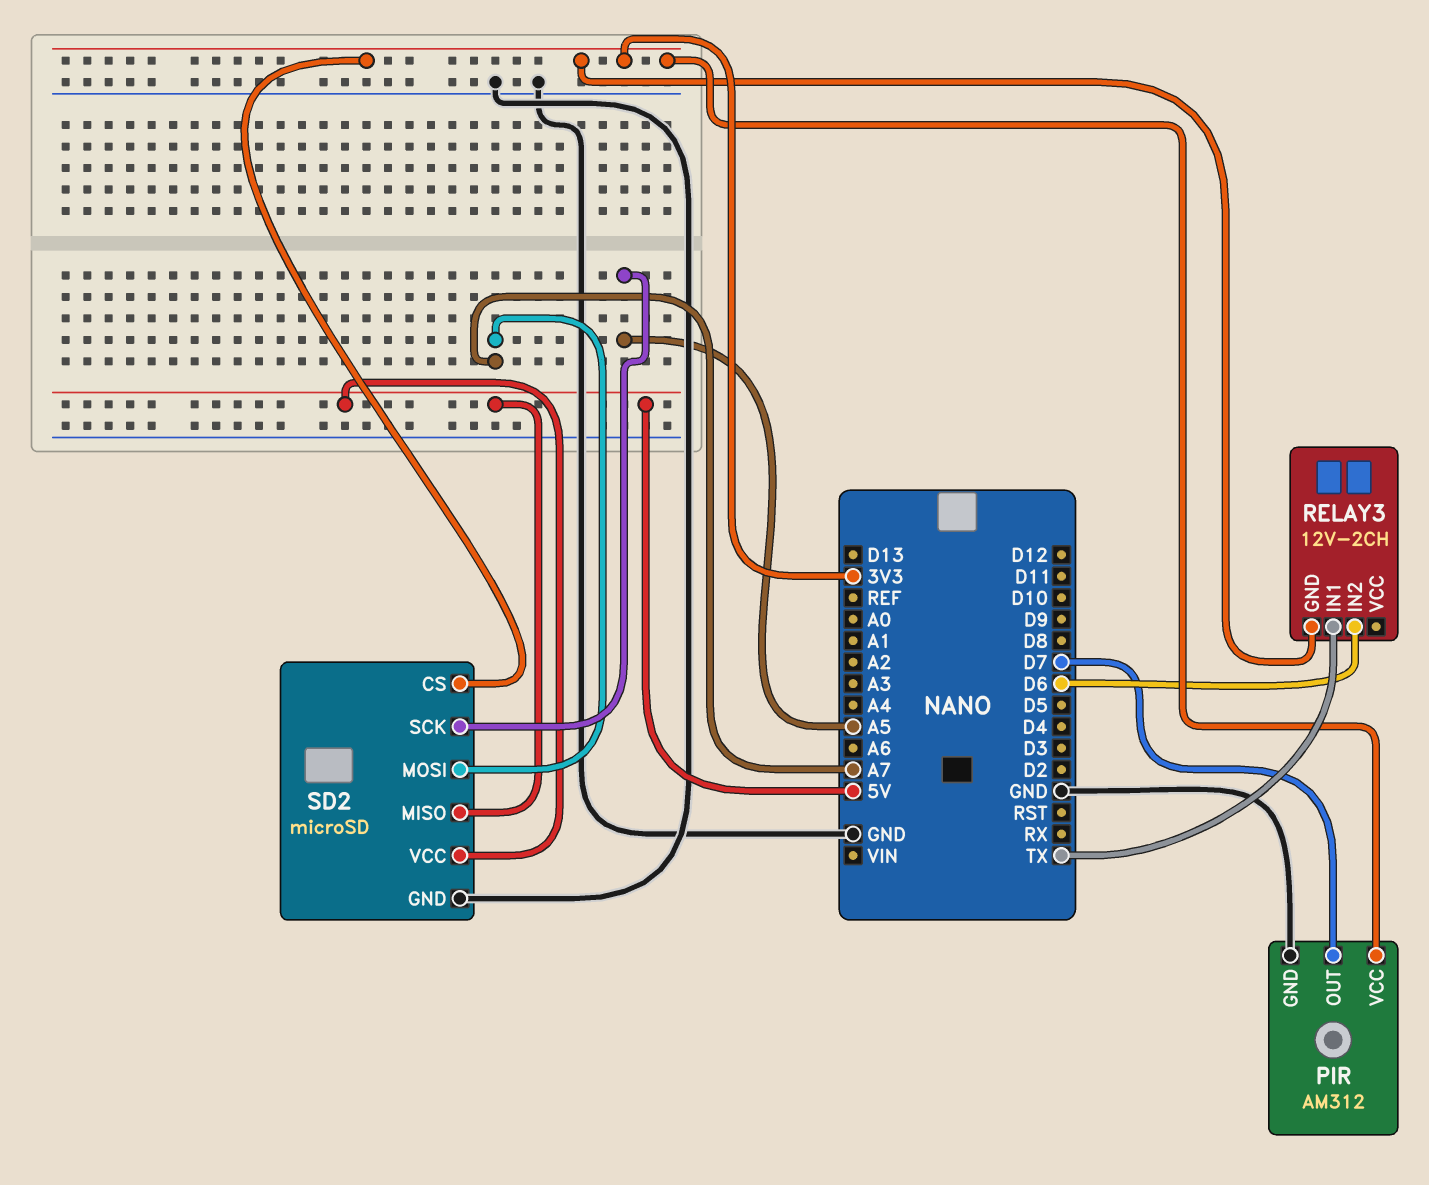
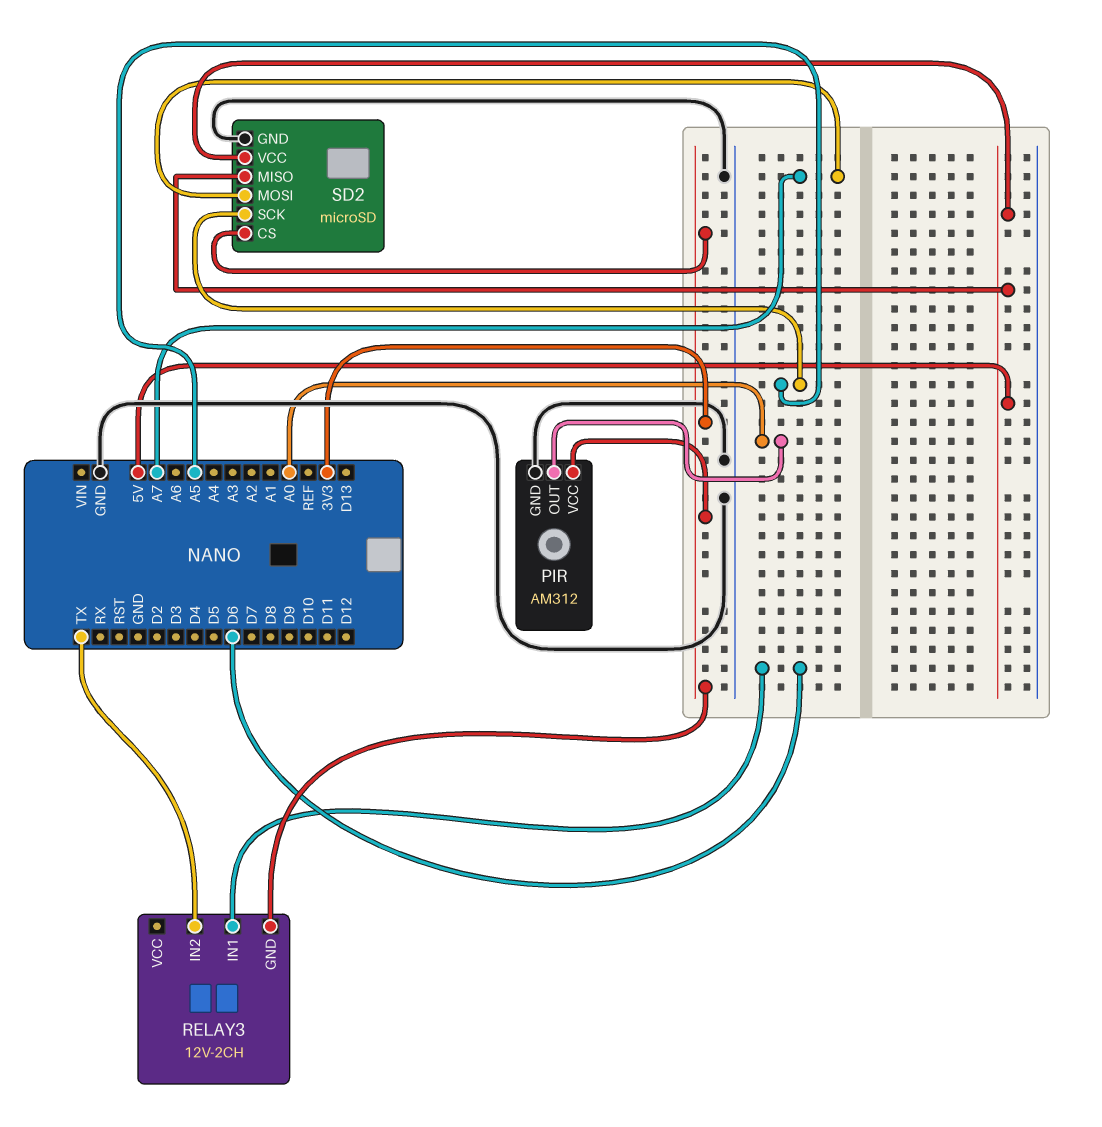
PIR pin OUT: D7 -> A0
RELAY3 pin IN1: TX -> D6
RELAY3 pin IN2: D6 -> TX

